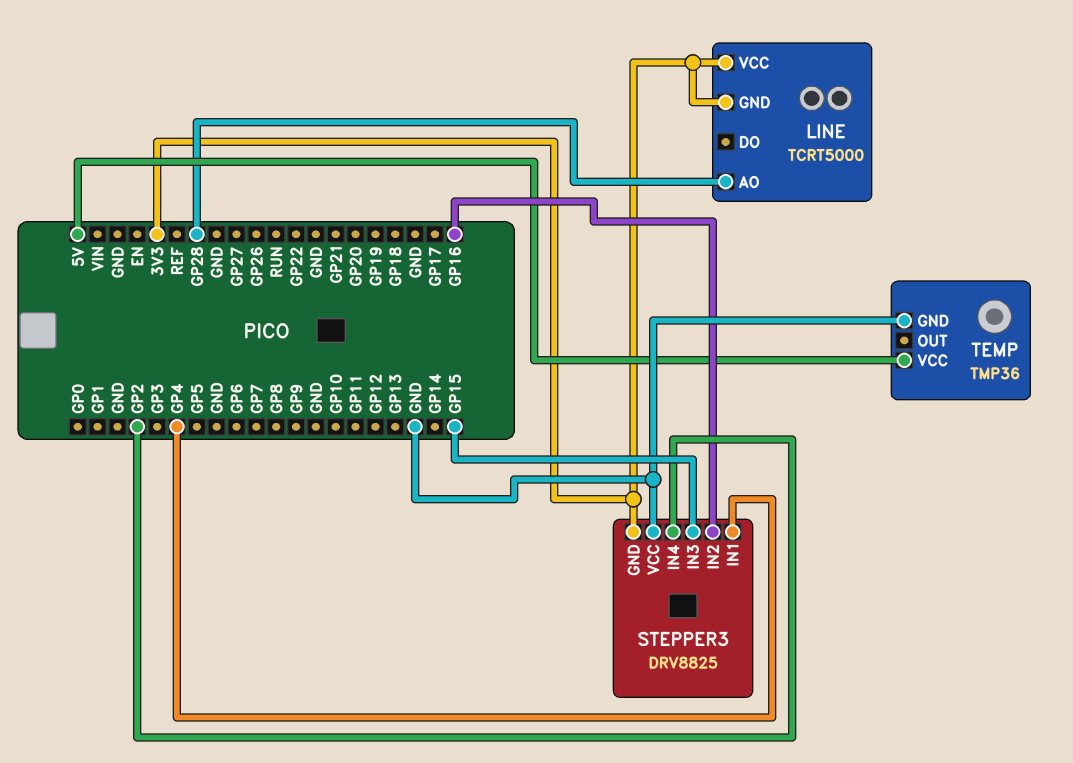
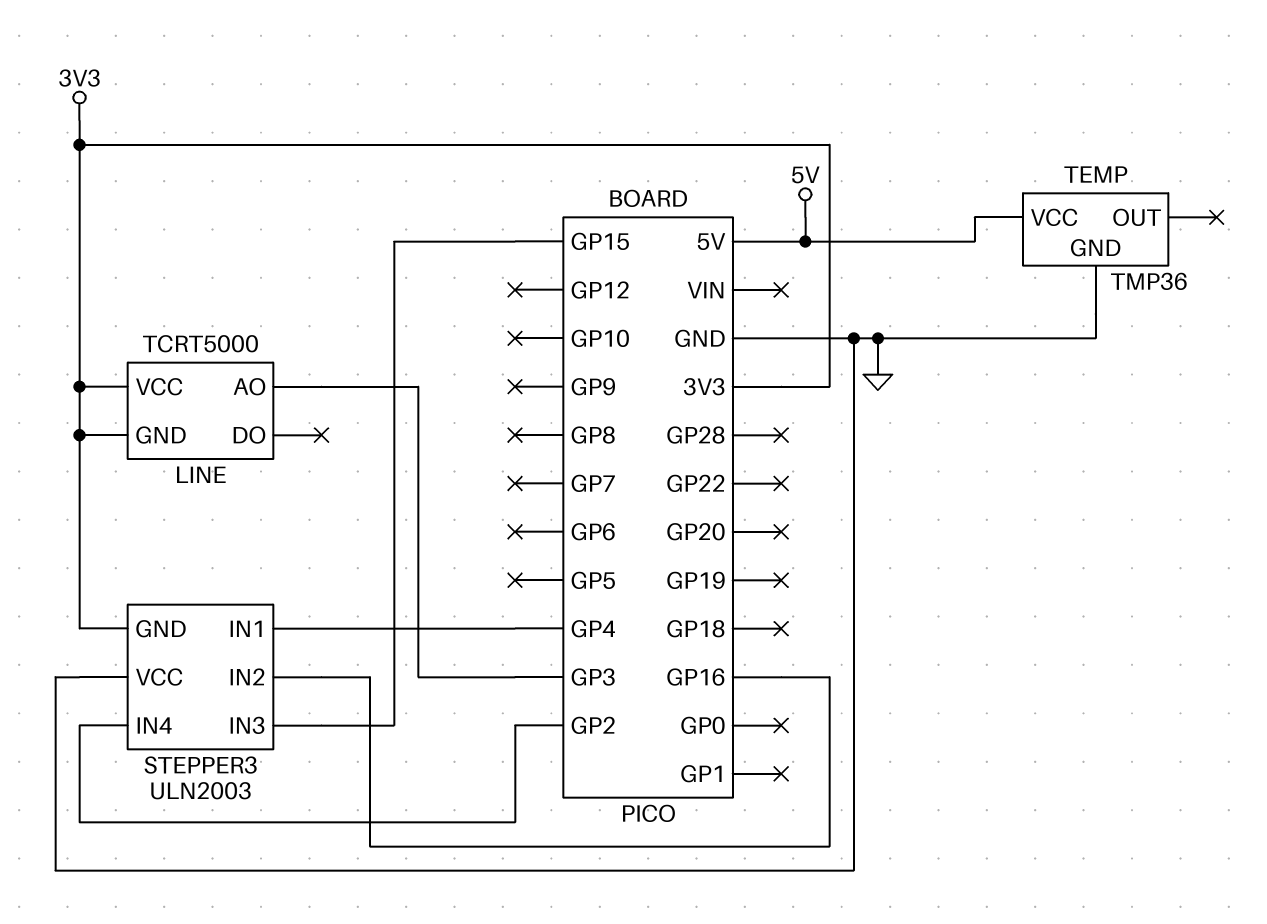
LINE pin AO: GP28 -> GP3
STEPPER3: DRV8825 -> ULN2003

